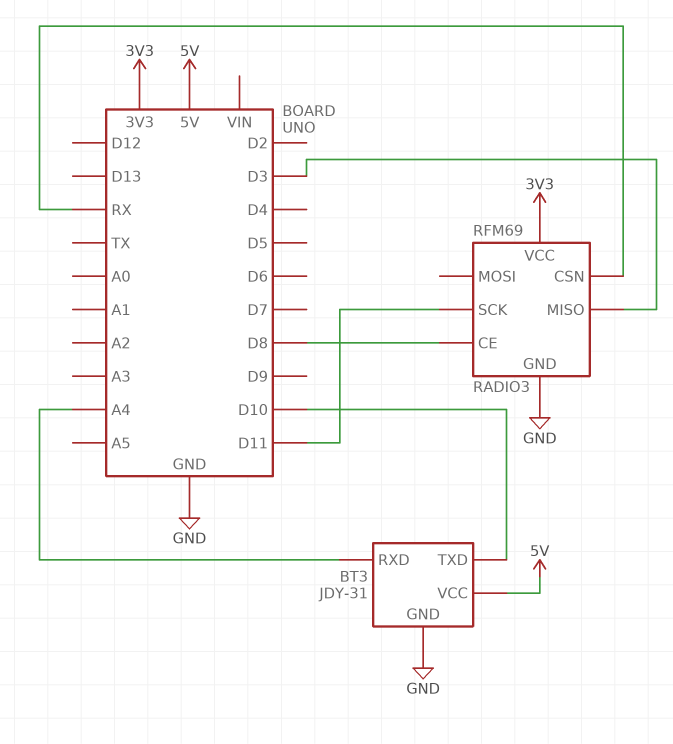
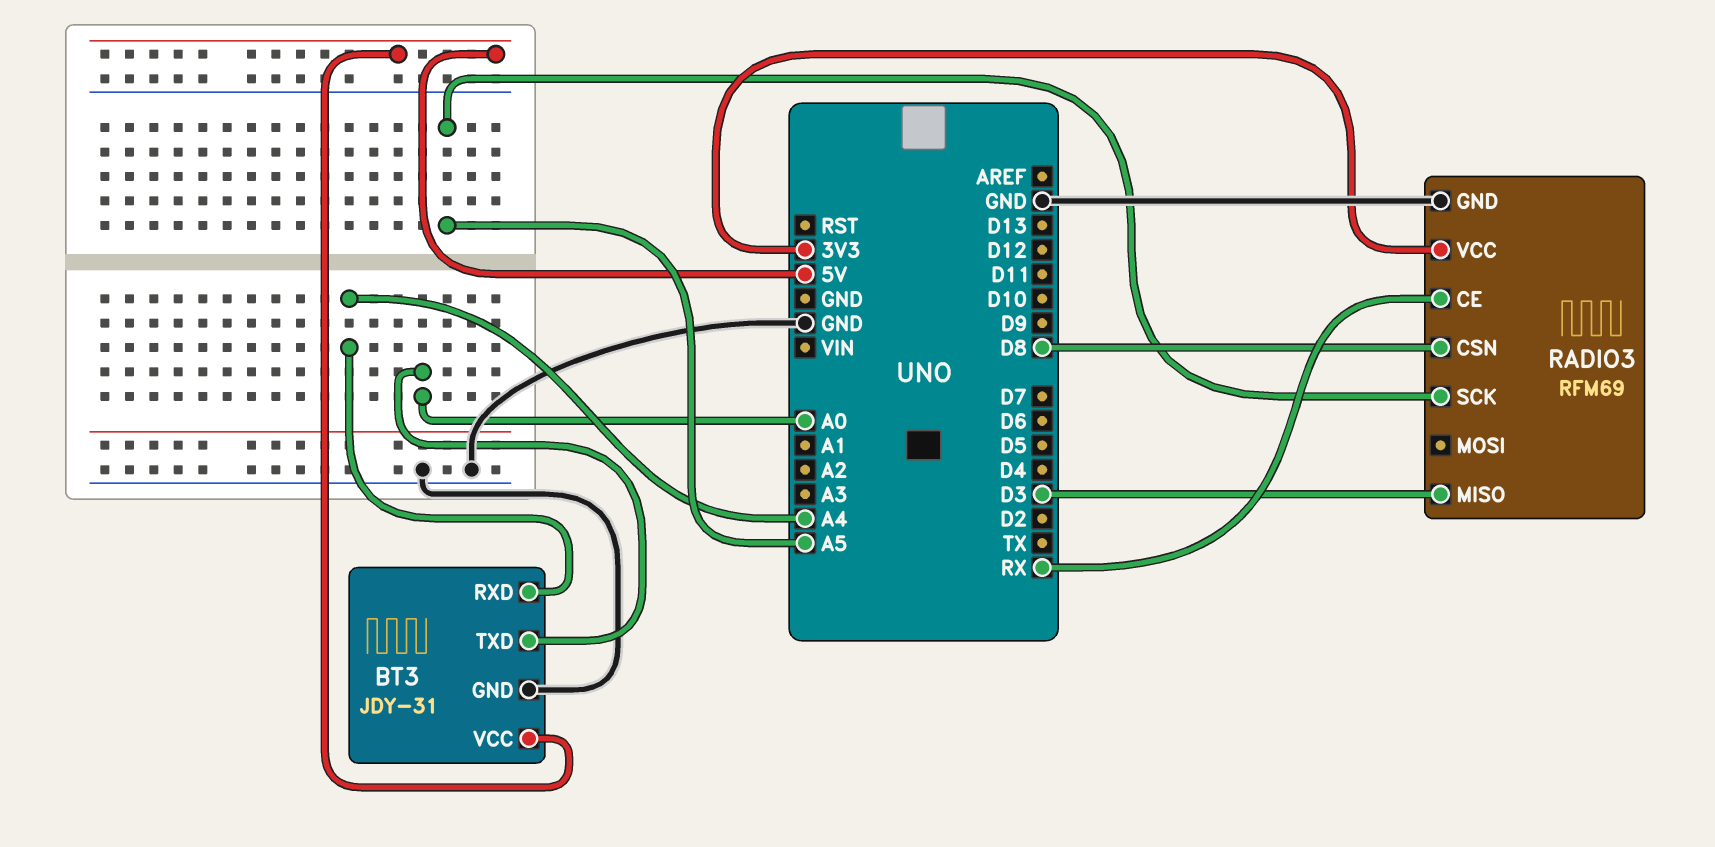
BT3 pin TXD: D10 -> A0
RADIO3 pin CE: D8 -> RX
RADIO3 pin CSN: RX -> D8
RADIO3 pin SCK: D11 -> A5

